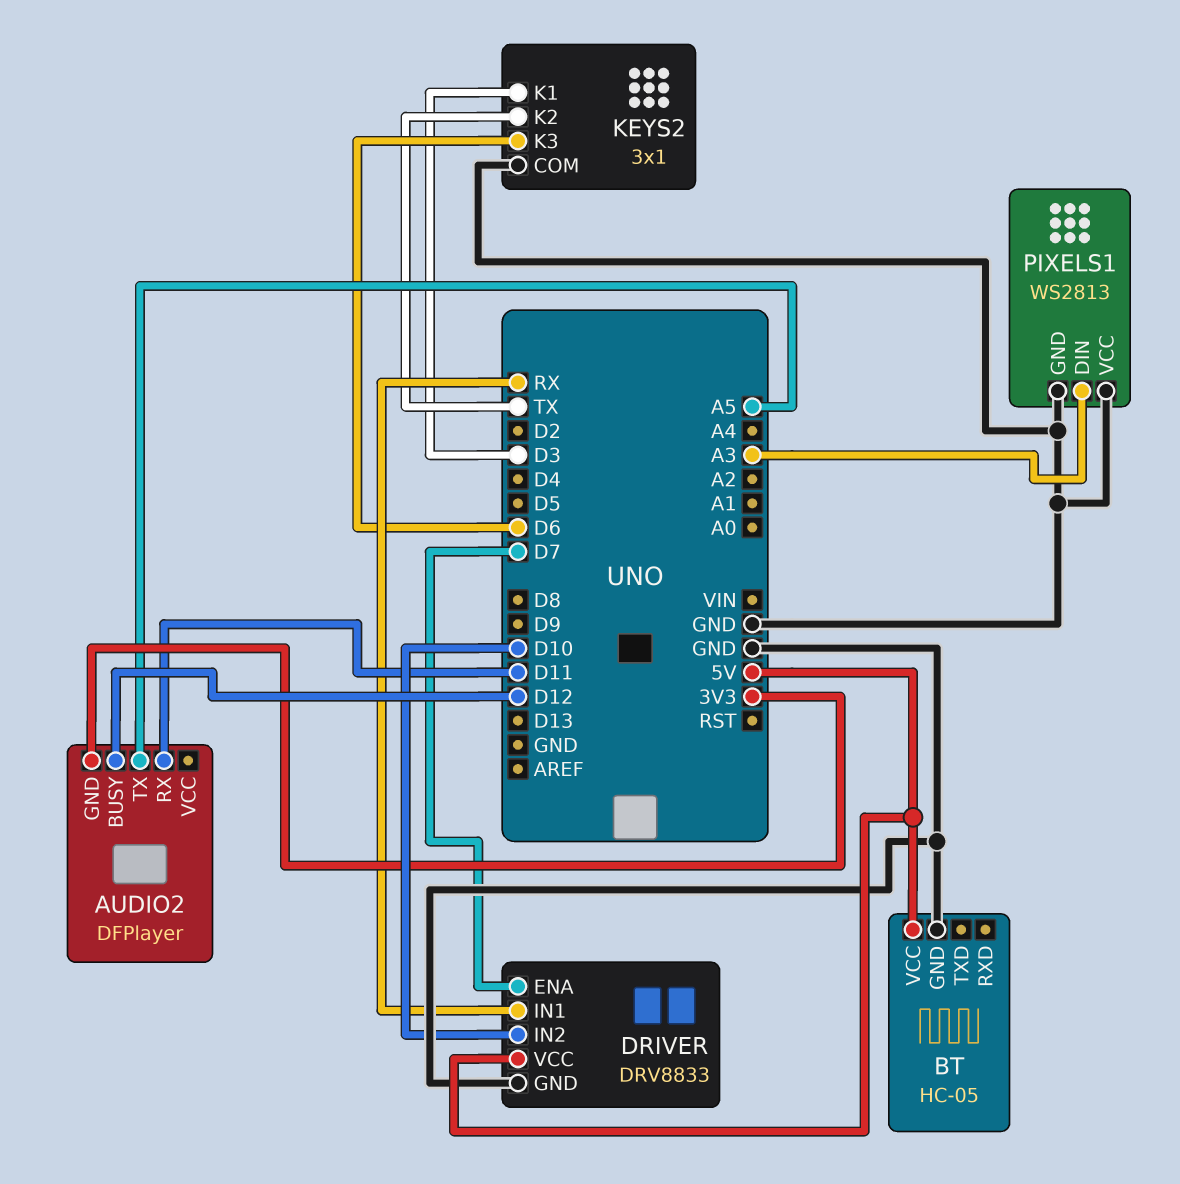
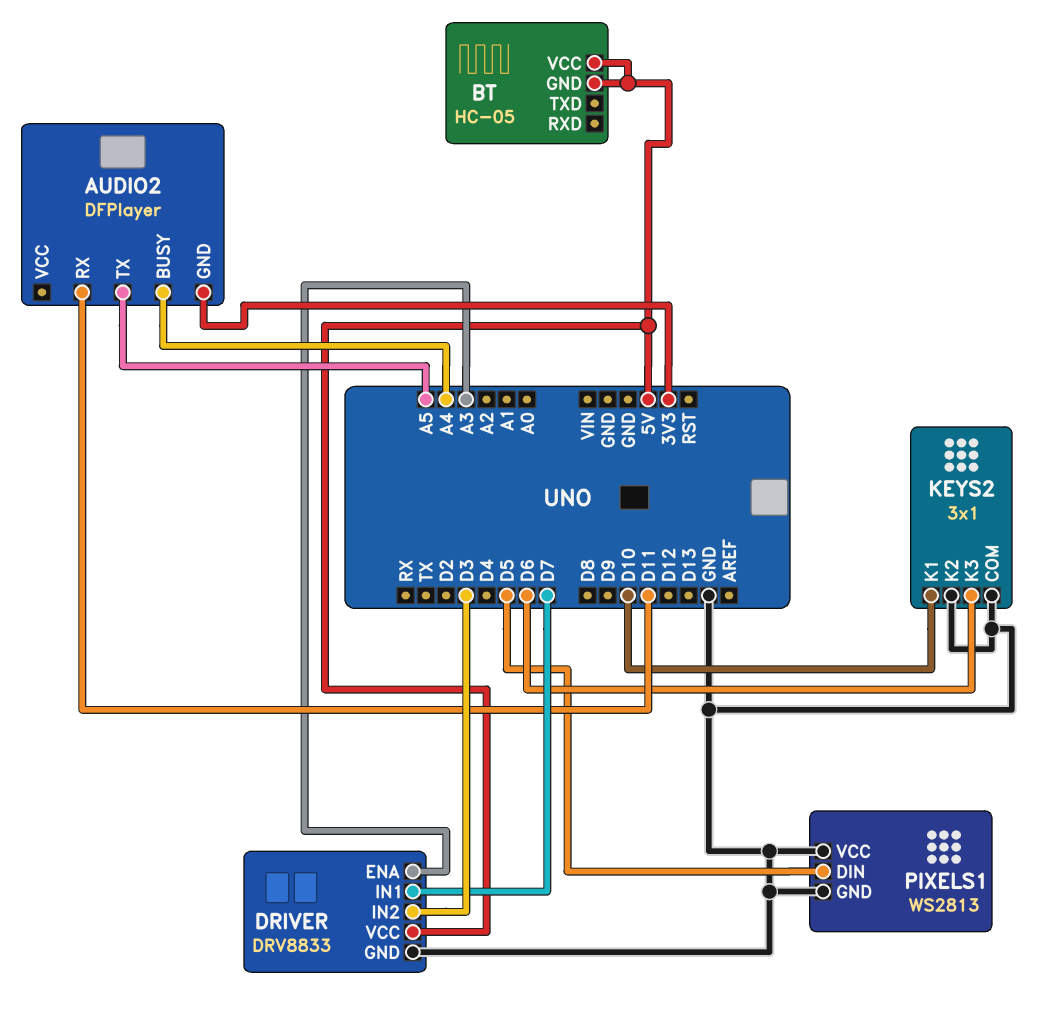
AUDIO2 pin BUSY: D12 -> A4
BT pin GND: GND -> 5V
DRIVER pin ENA: D7 -> A3
DRIVER pin IN1: RX -> D7
DRIVER pin IN2: D10 -> D3
KEYS2 pin K1: D3 -> D10
KEYS2 pin K2: TX -> GND
PIXELS1 pin DIN: A3 -> D5

